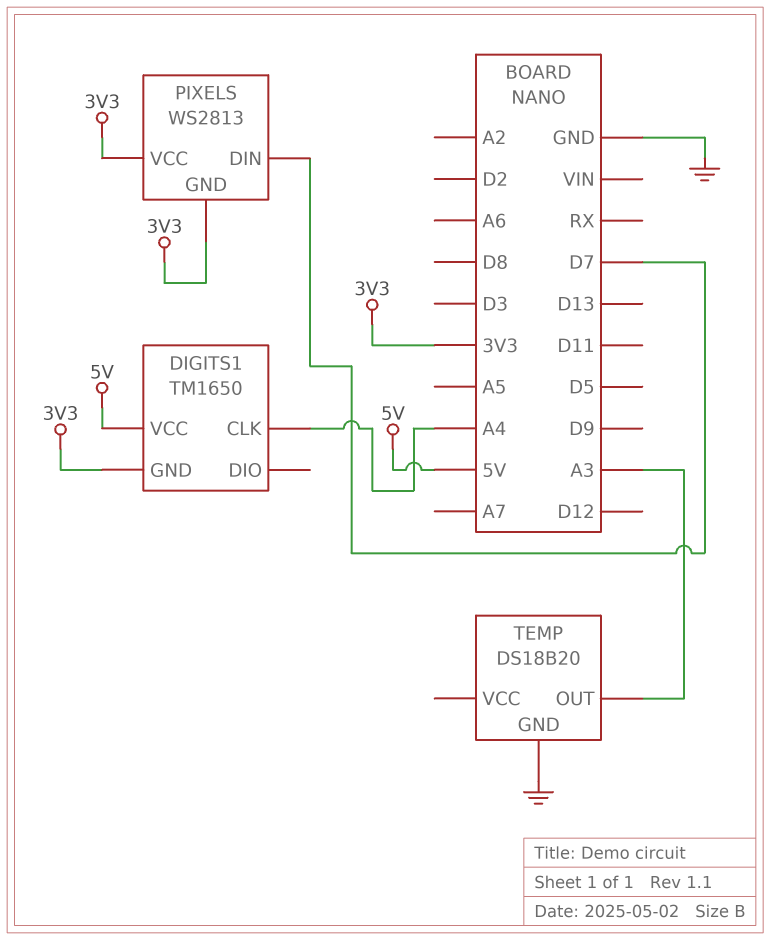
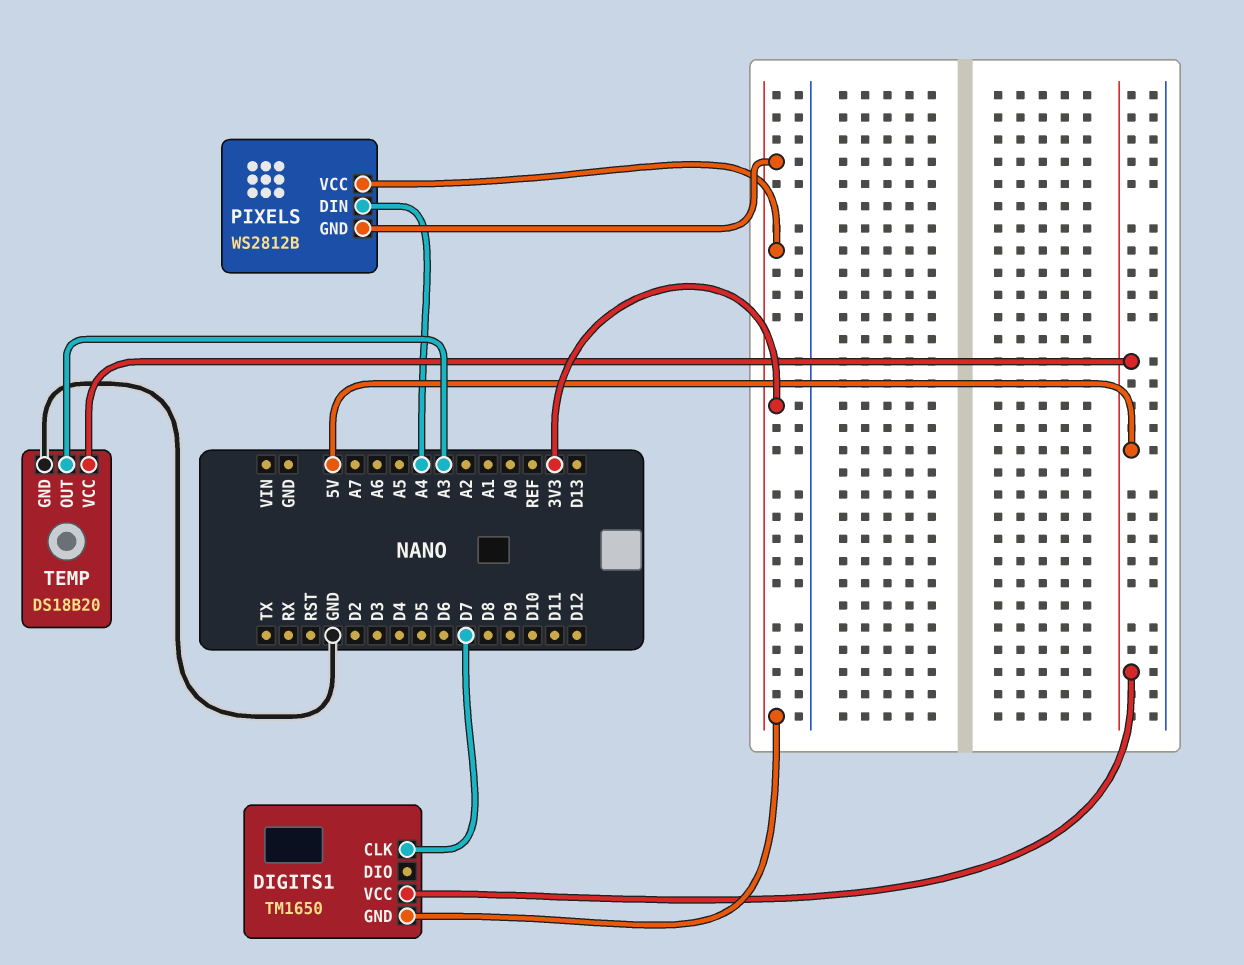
DIGITS1 pin CLK: A4 -> D7
PIXELS: WS2813 -> WS2812B
PIXELS pin DIN: D7 -> A4
TEMP pin VCC: none -> 5V

